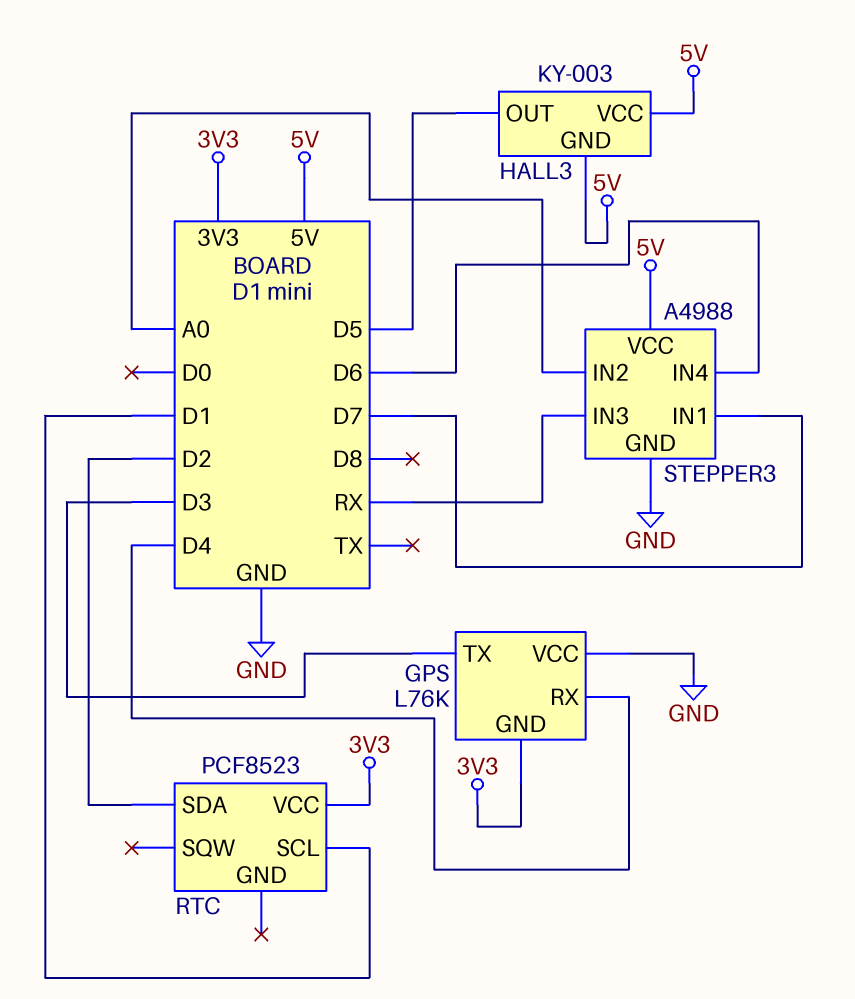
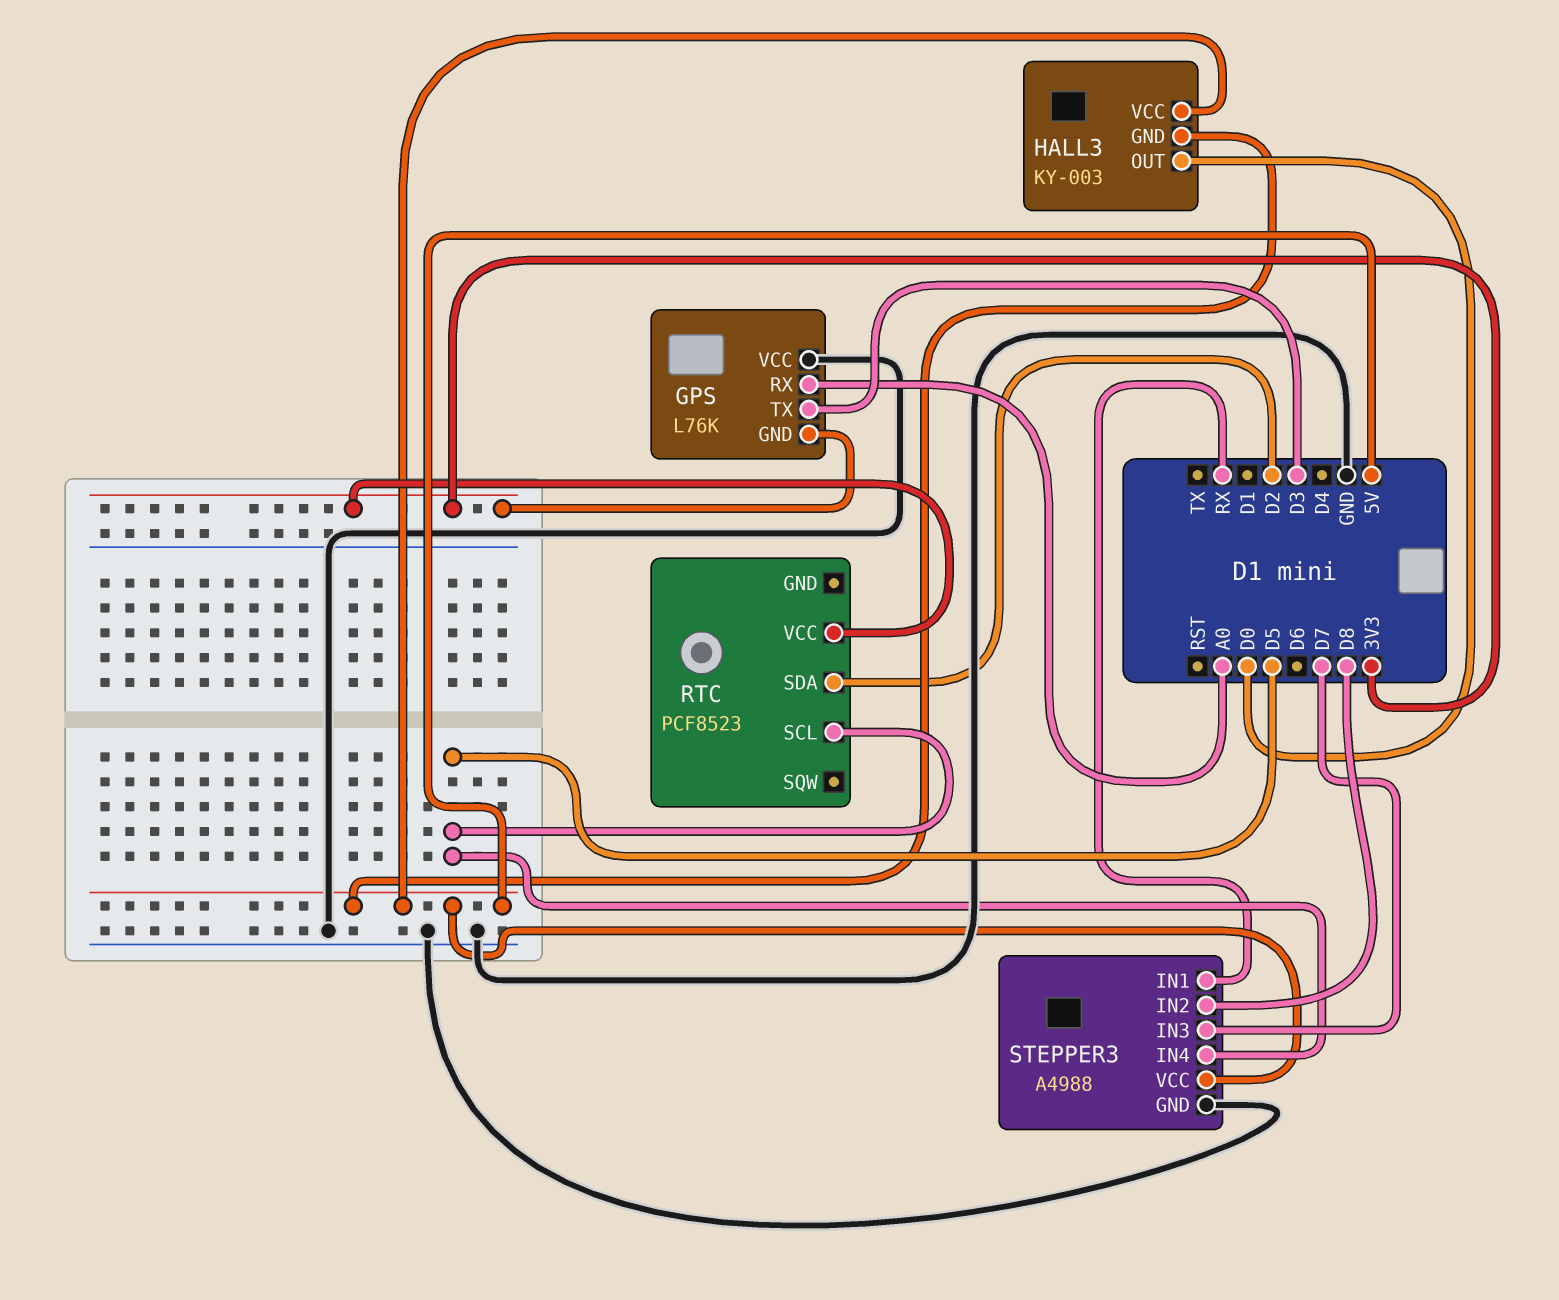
GPS pin RX: D4 -> A0
HALL3 pin OUT: D5 -> D0
RTC pin SCL: D1 -> D5
STEPPER3 pin IN1: D7 -> RX
STEPPER3 pin IN2: A0 -> D8
STEPPER3 pin IN3: RX -> D7
STEPPER3 pin IN4: D6 -> D5

